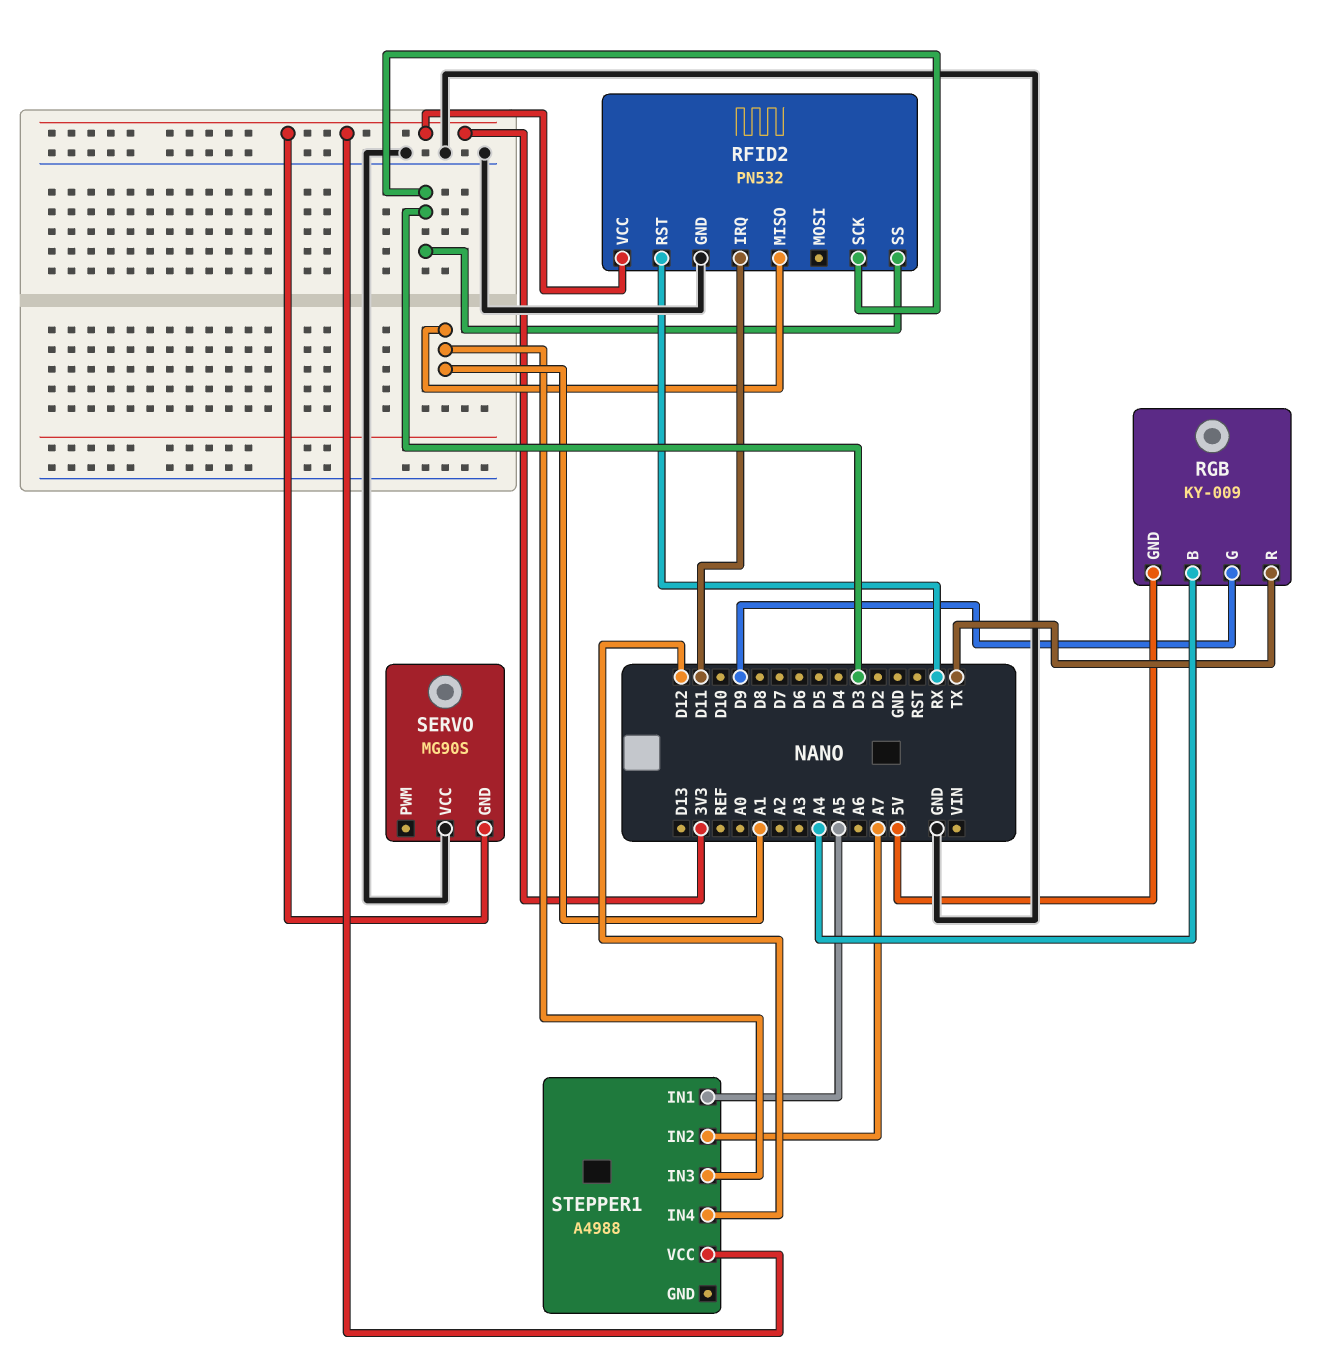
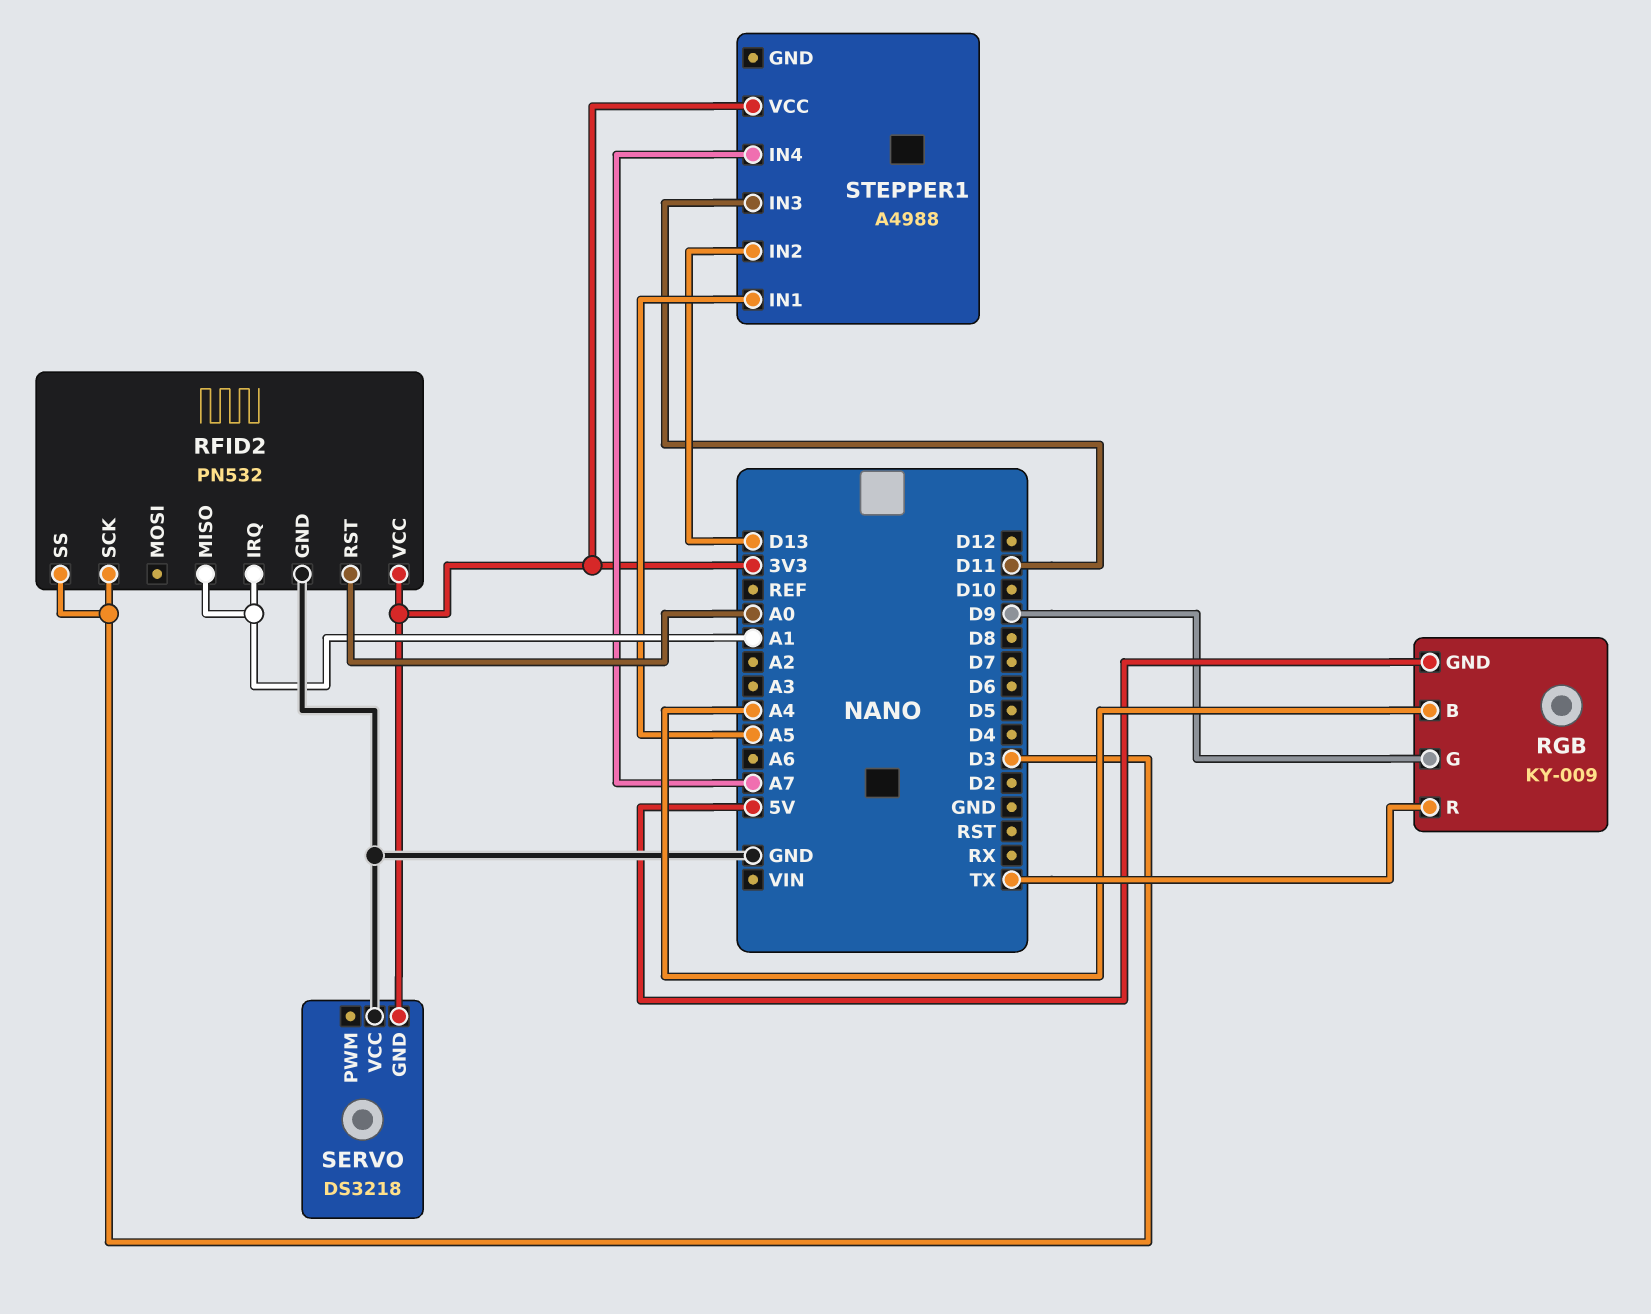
RFID2 pin IRQ: D11 -> A1
RFID2 pin RST: RX -> A0
SERVO: MG90S -> DS3218
STEPPER1 pin IN2: A7 -> D13
STEPPER1 pin IN3: A1 -> D11
STEPPER1 pin IN4: D12 -> A7

